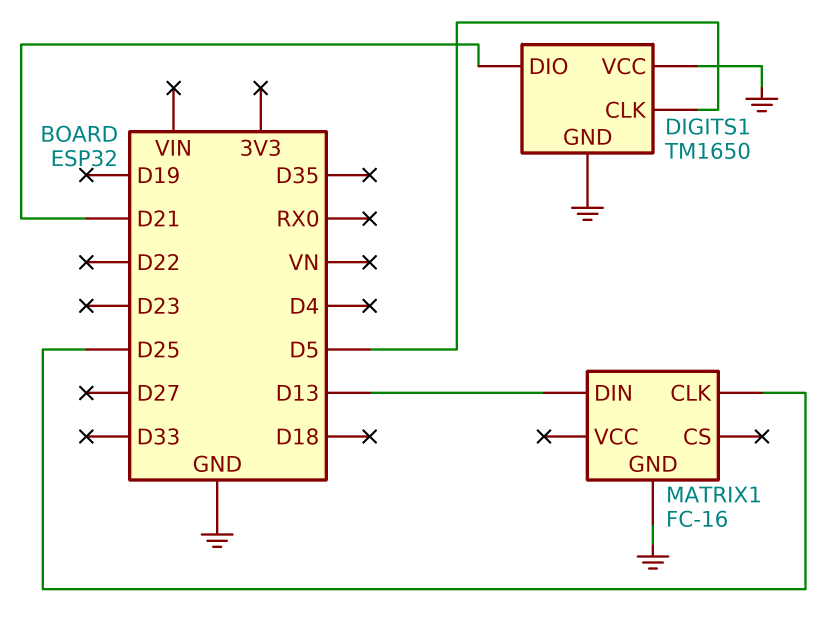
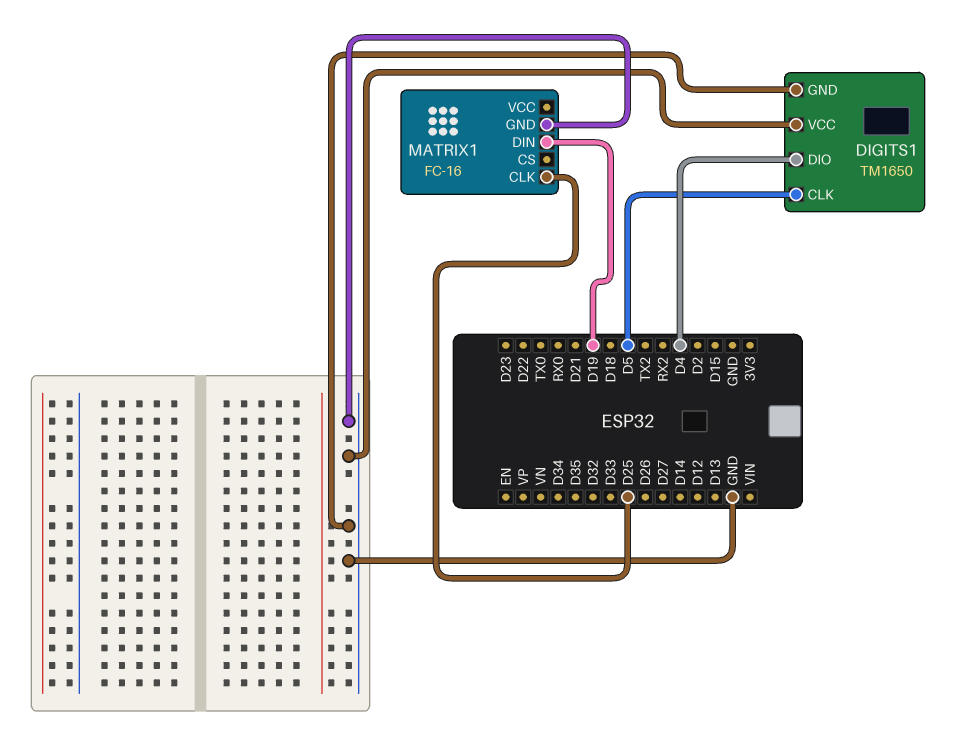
DIGITS1 pin DIO: D21 -> D4
MATRIX1 pin DIN: D13 -> D19

